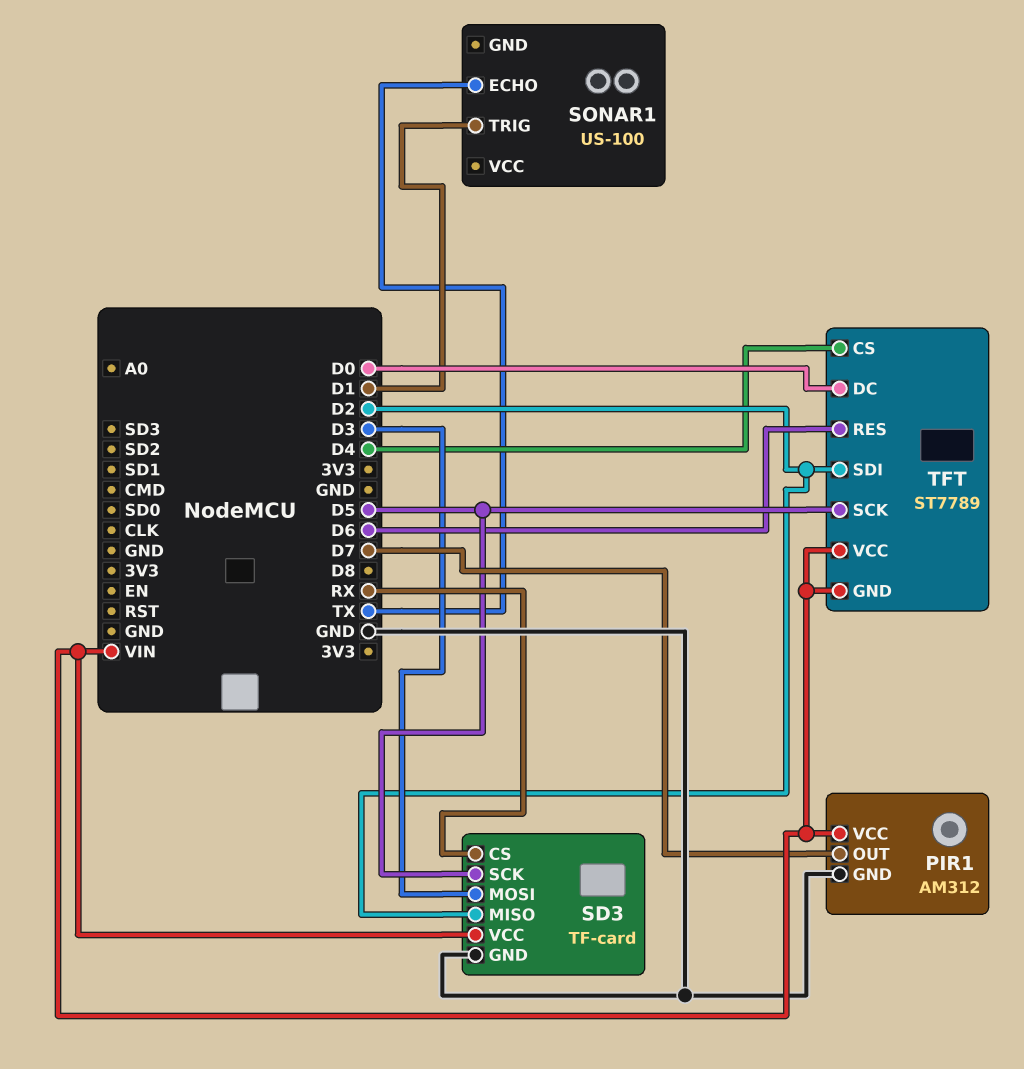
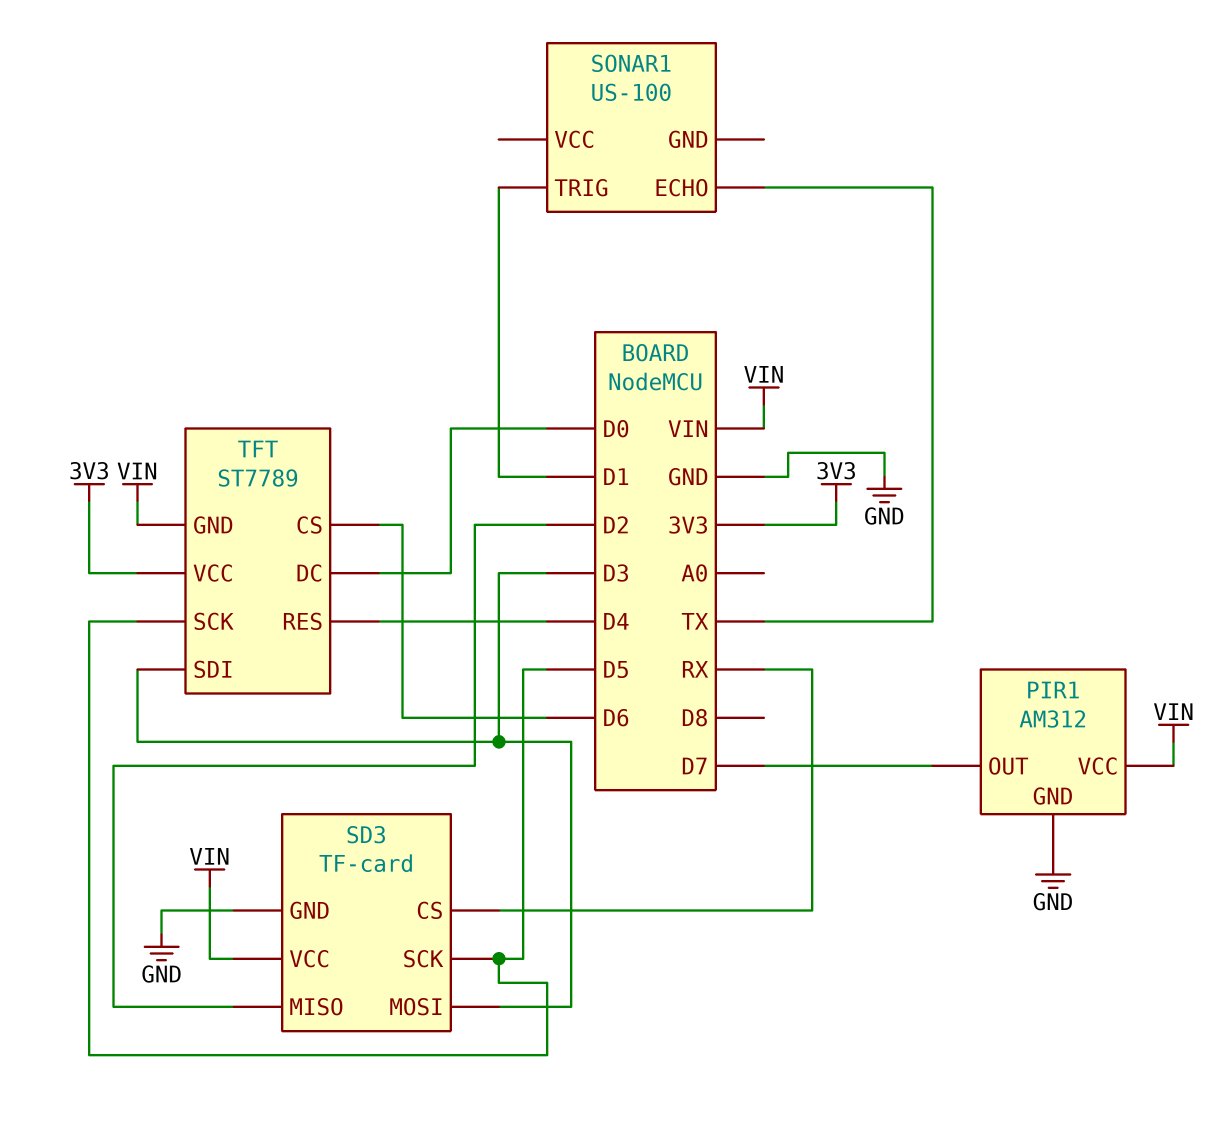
TFT pin CS: D4 -> D6
TFT pin RES: D6 -> D4
TFT pin SDI: D2 -> D3
TFT pin VCC: VIN -> 3V3

